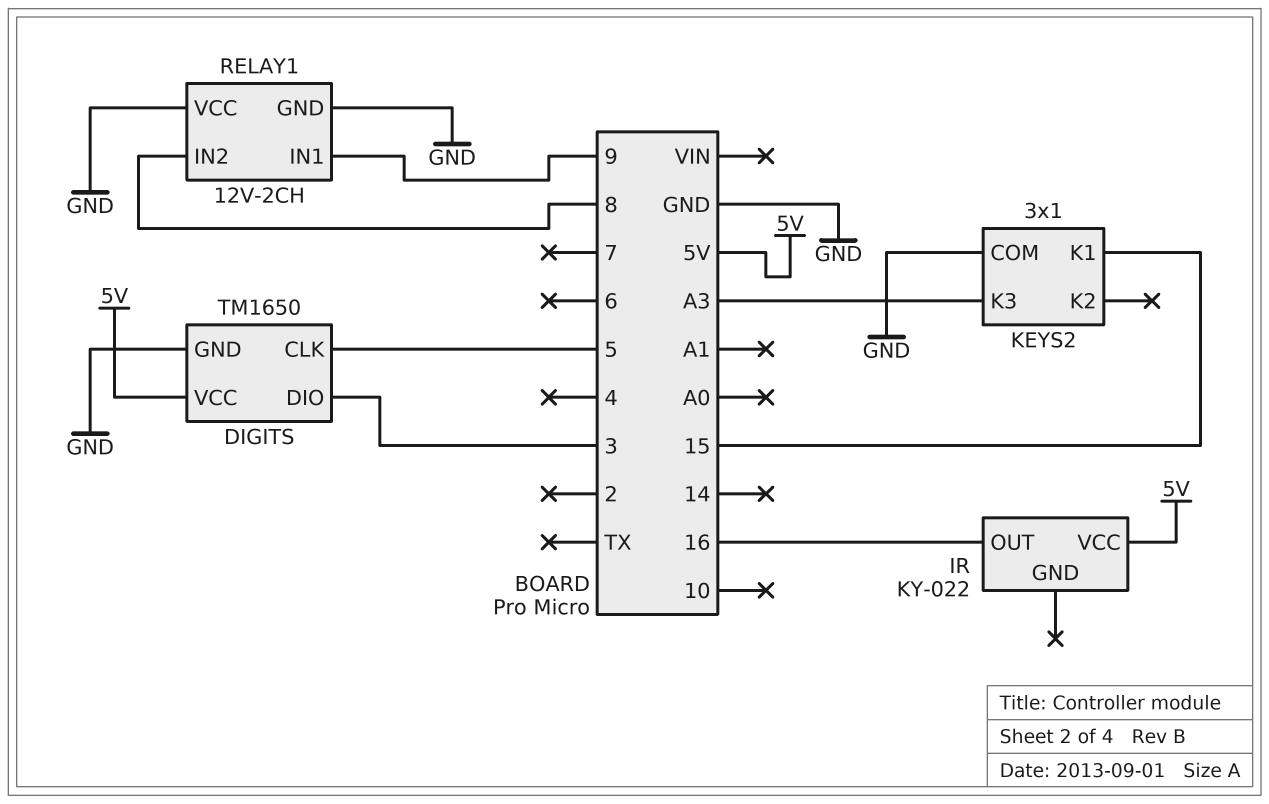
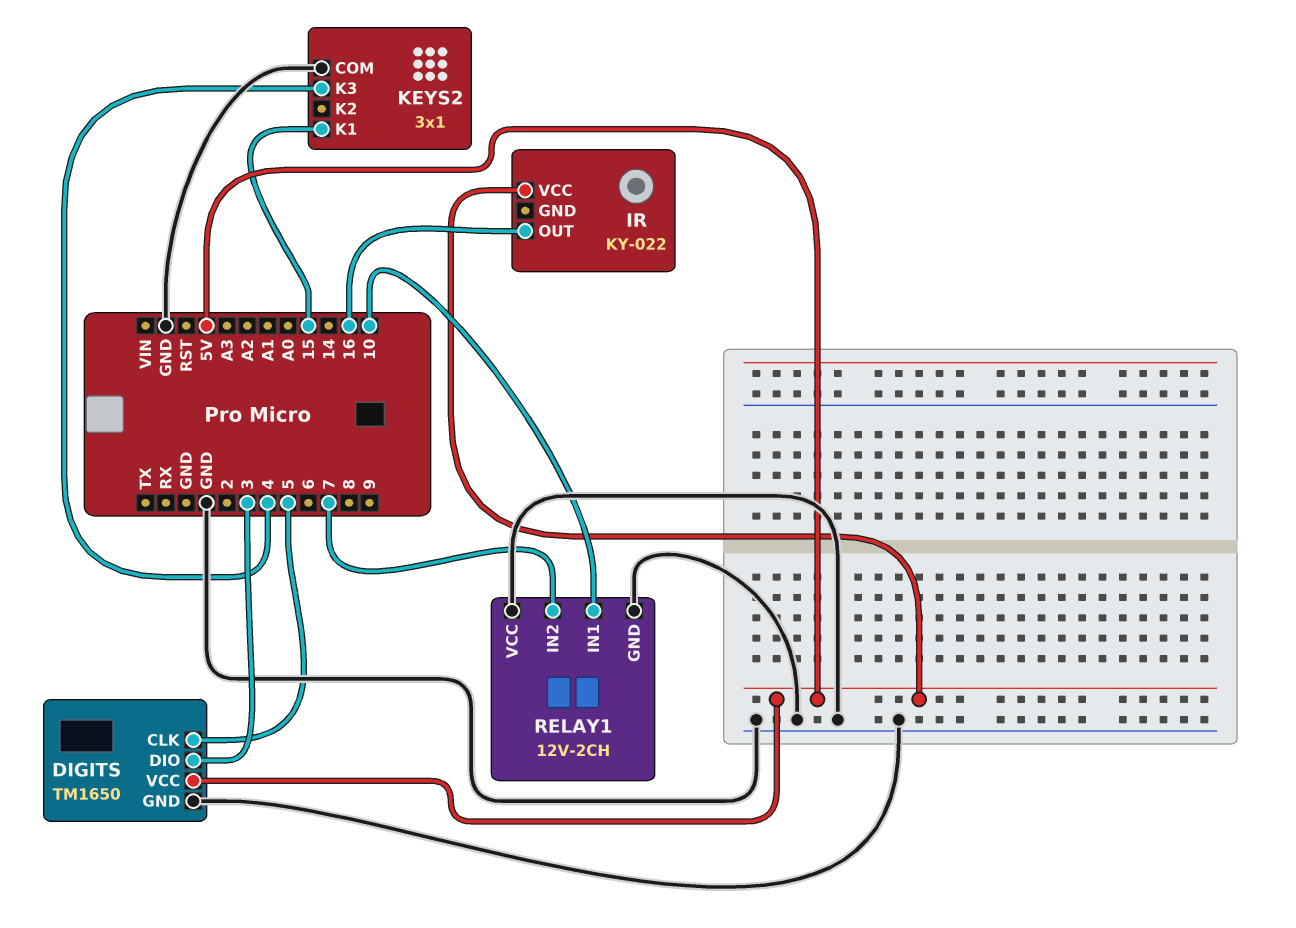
KEYS2 pin K3: A3 -> 4
RELAY1 pin IN1: 9 -> 10
RELAY1 pin IN2: 8 -> 7

